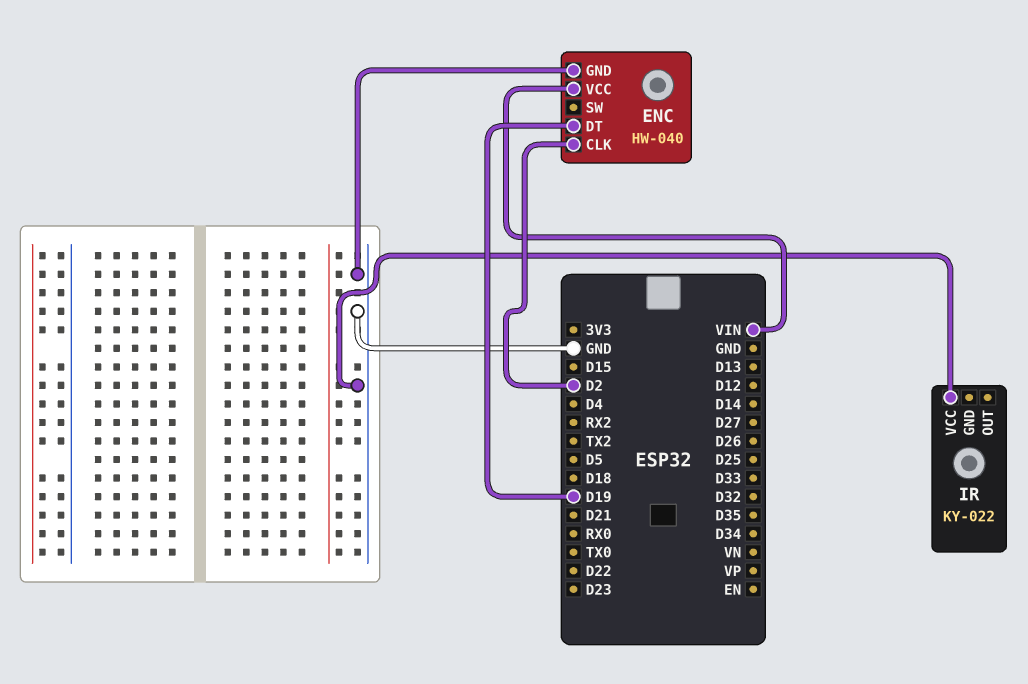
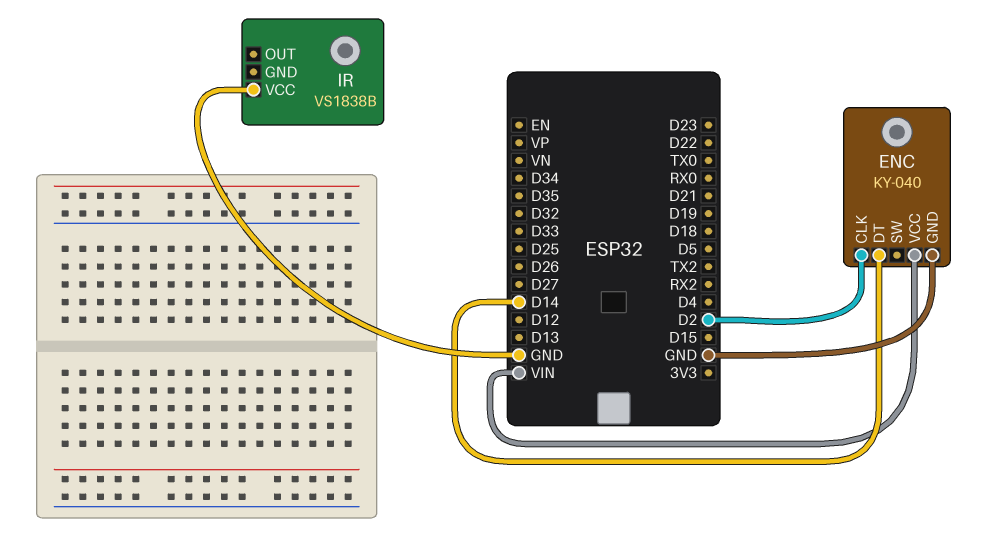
ENC: HW-040 -> KY-040
ENC pin DT: D19 -> D14
IR: KY-022 -> VS1838B

